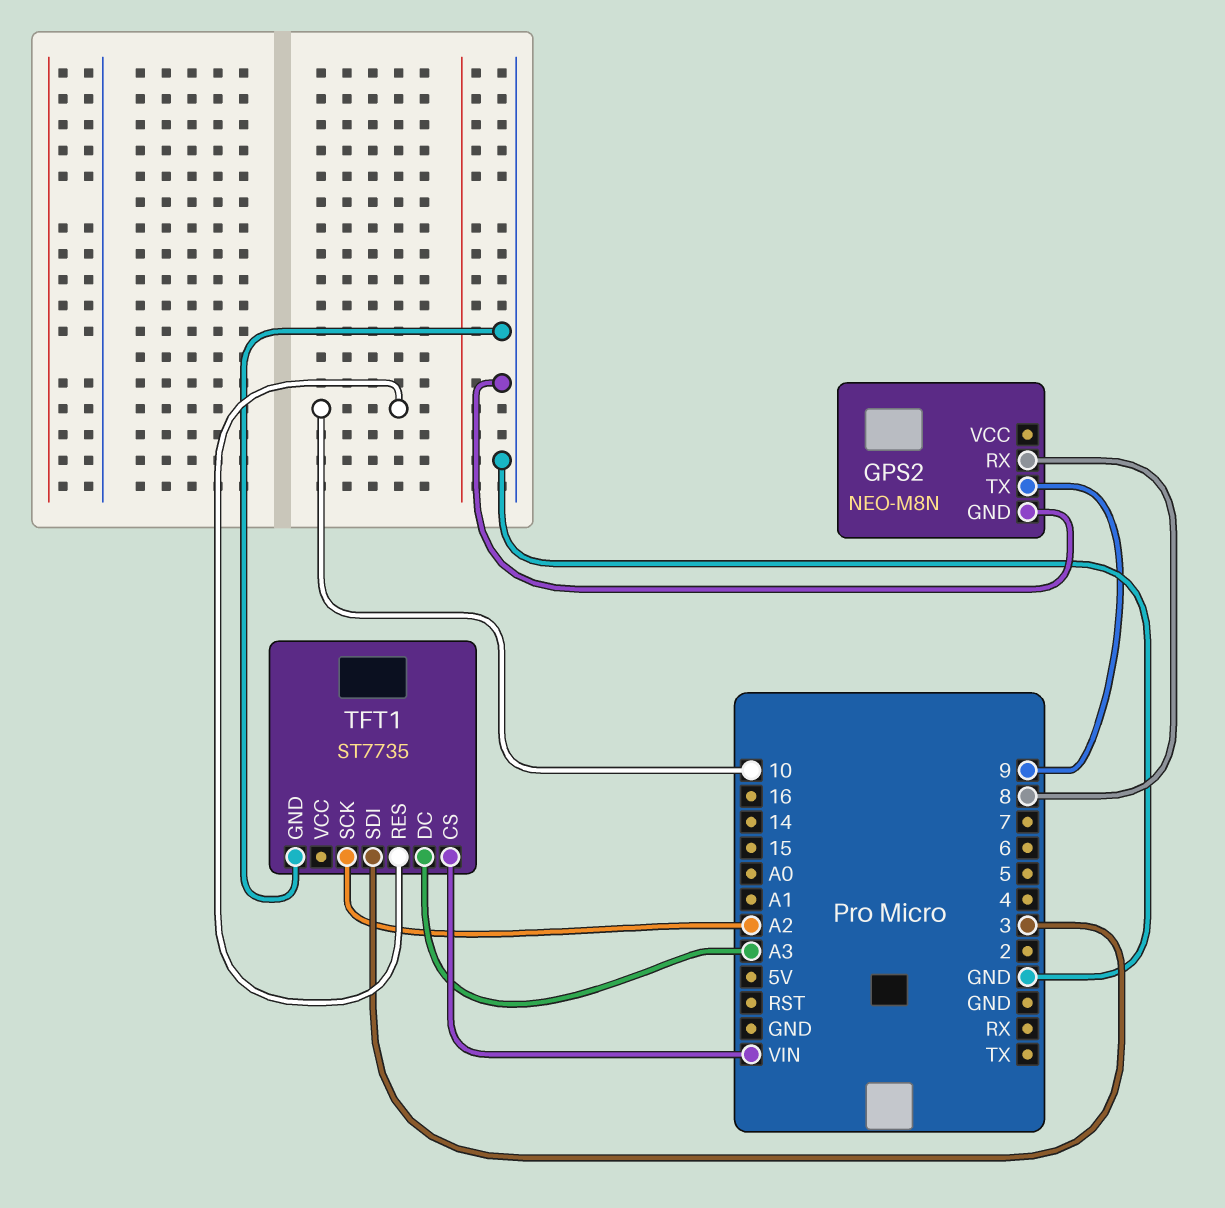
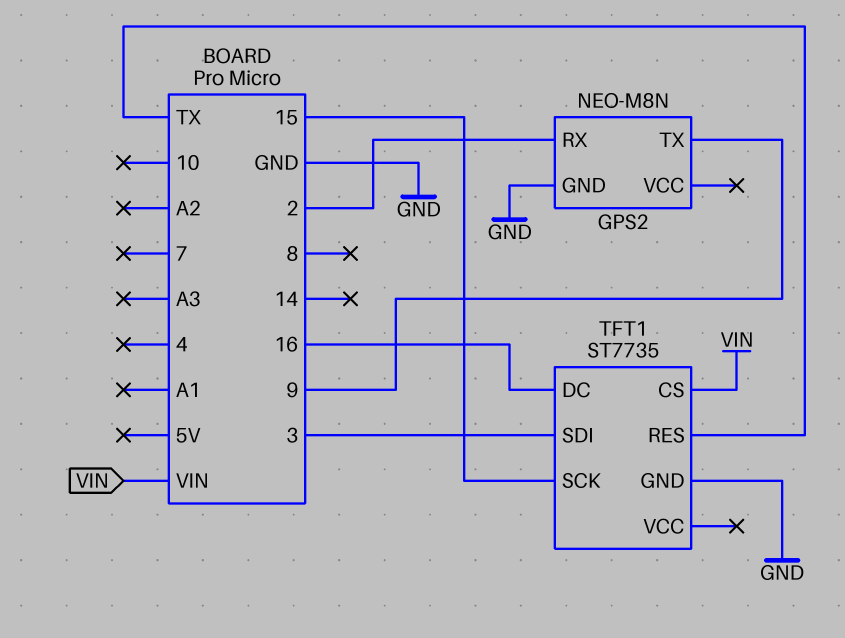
GPS2 pin RX: 8 -> 2
TFT1 pin DC: A3 -> 16
TFT1 pin RES: 10 -> TX
TFT1 pin SCK: A2 -> 15

